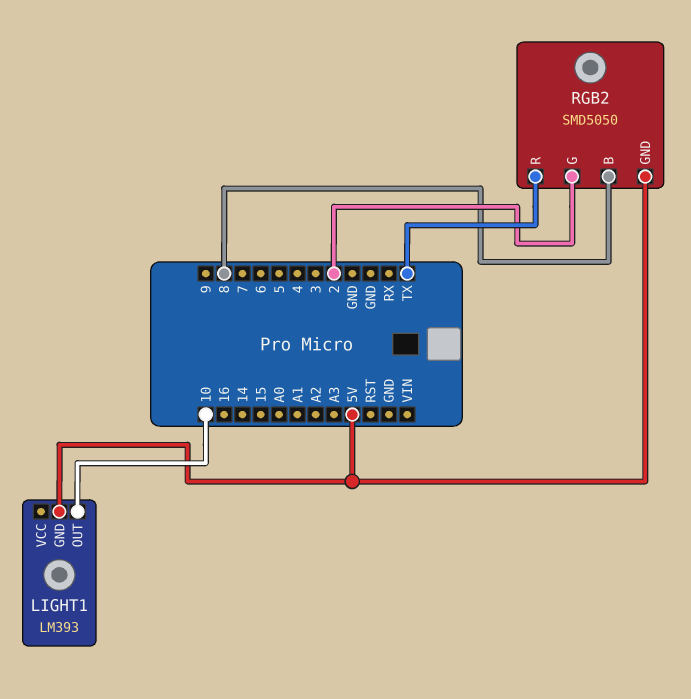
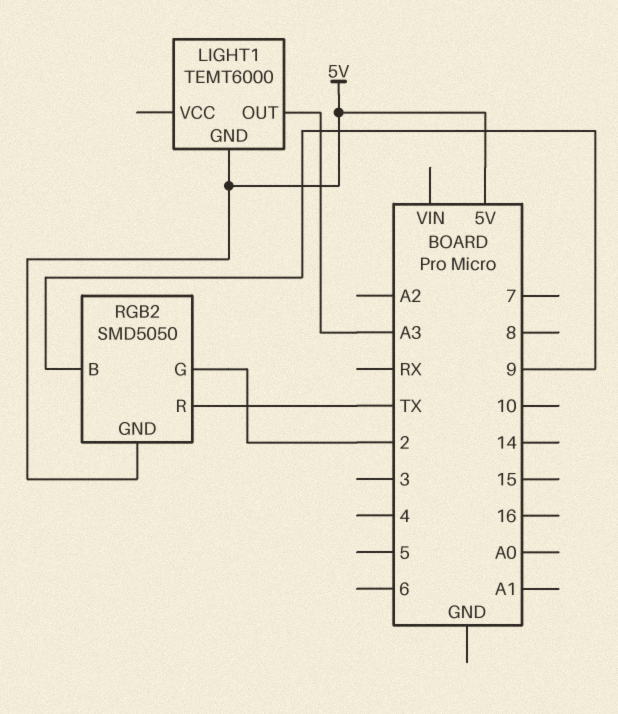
LIGHT1: LM393 -> TEMT6000
LIGHT1 pin OUT: 10 -> A3
RGB2 pin B: 8 -> 9

